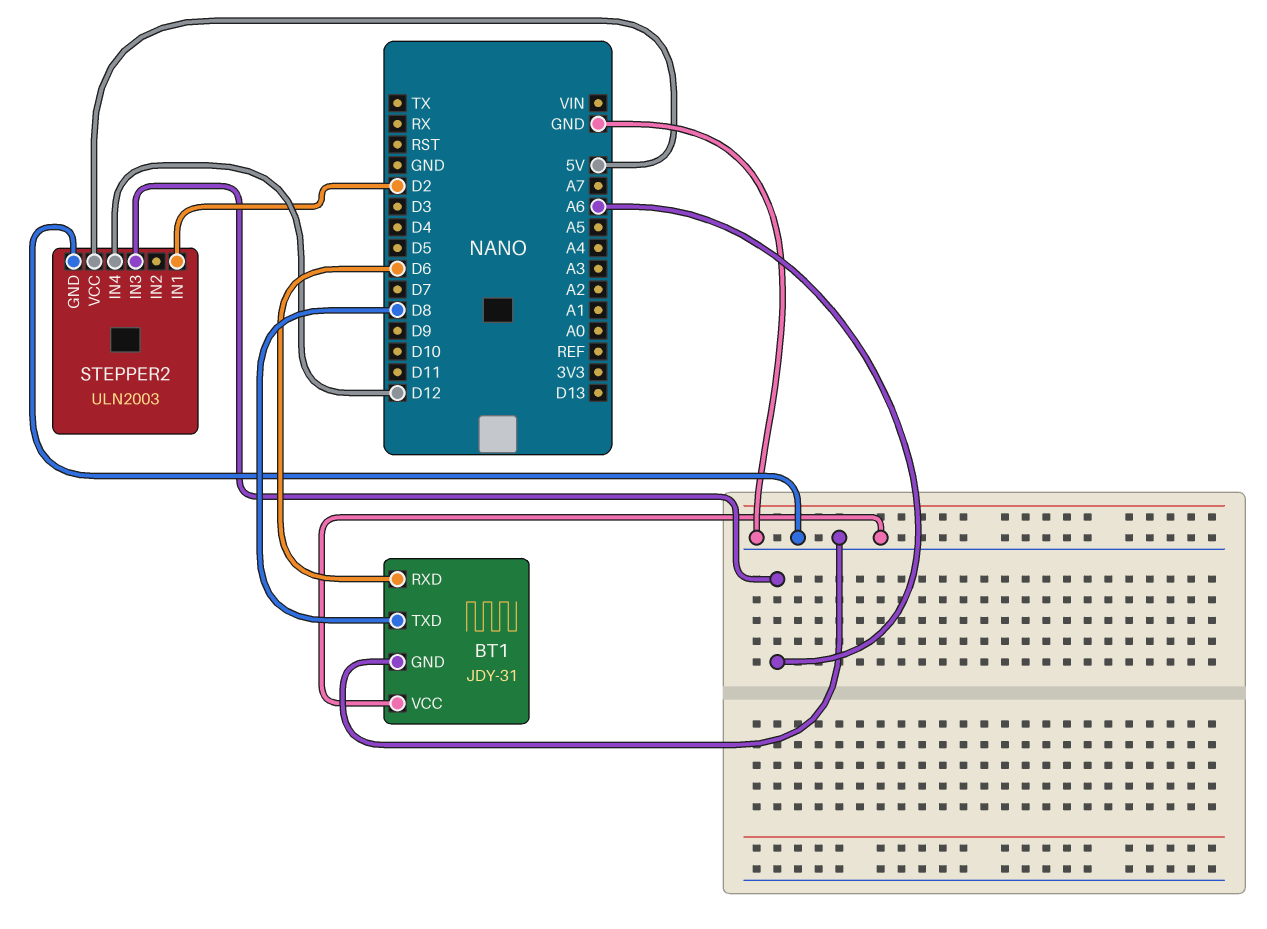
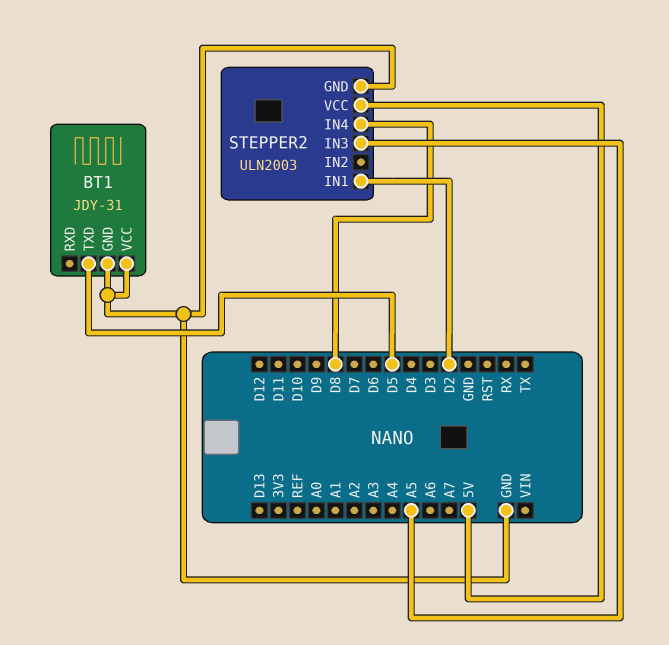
BT1 pin RXD: D6 -> none
BT1 pin TXD: D8 -> D5
STEPPER2 pin IN3: A6 -> A5
STEPPER2 pin IN4: D12 -> D8

